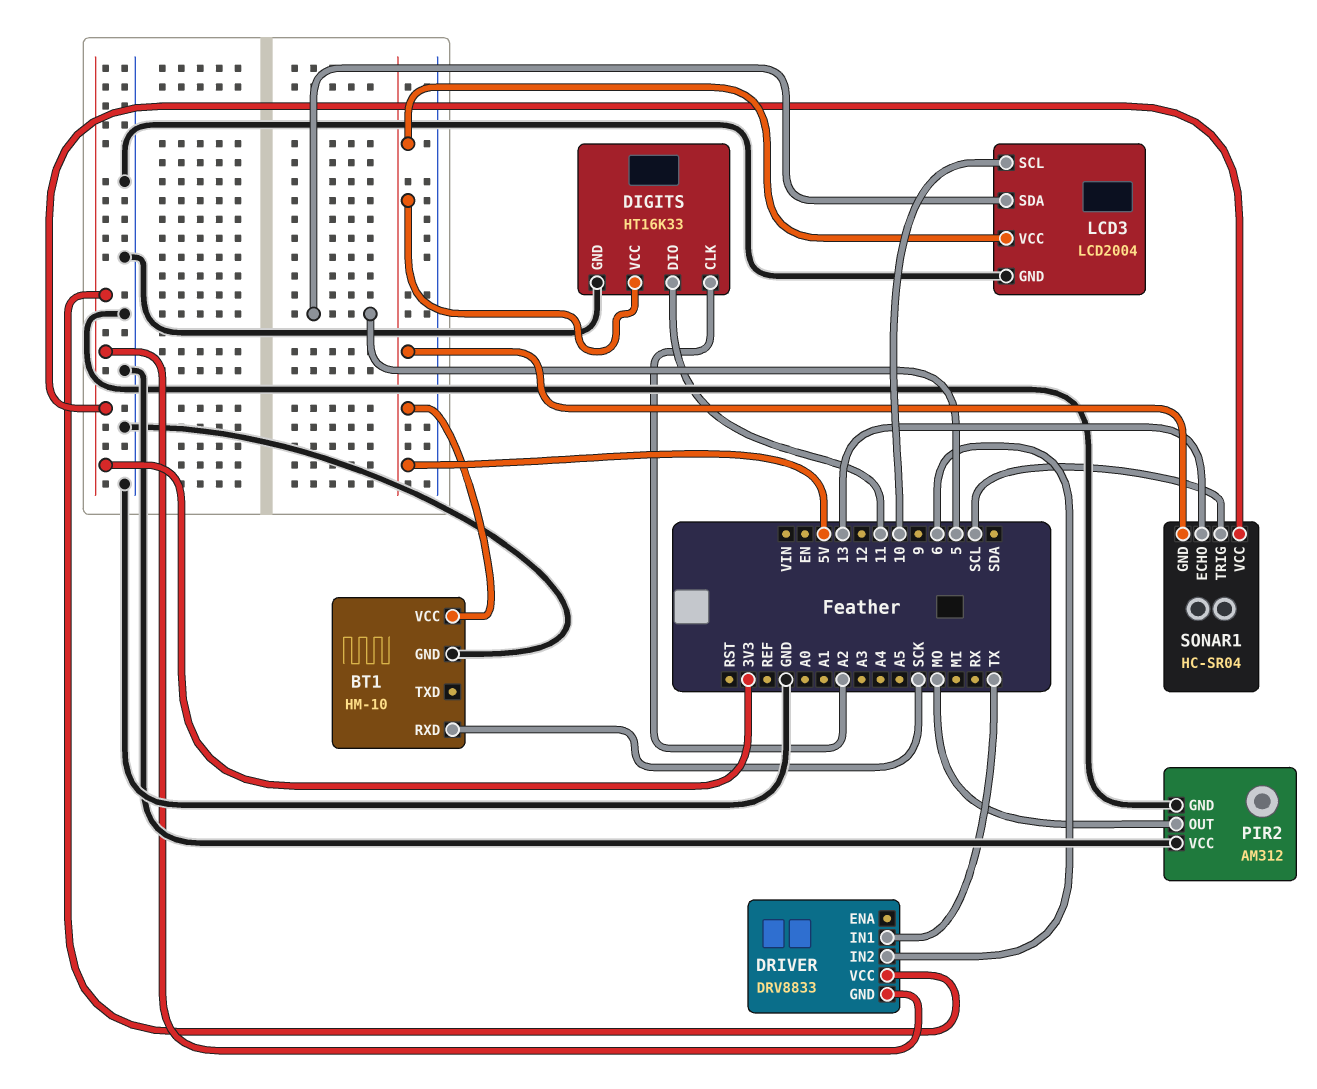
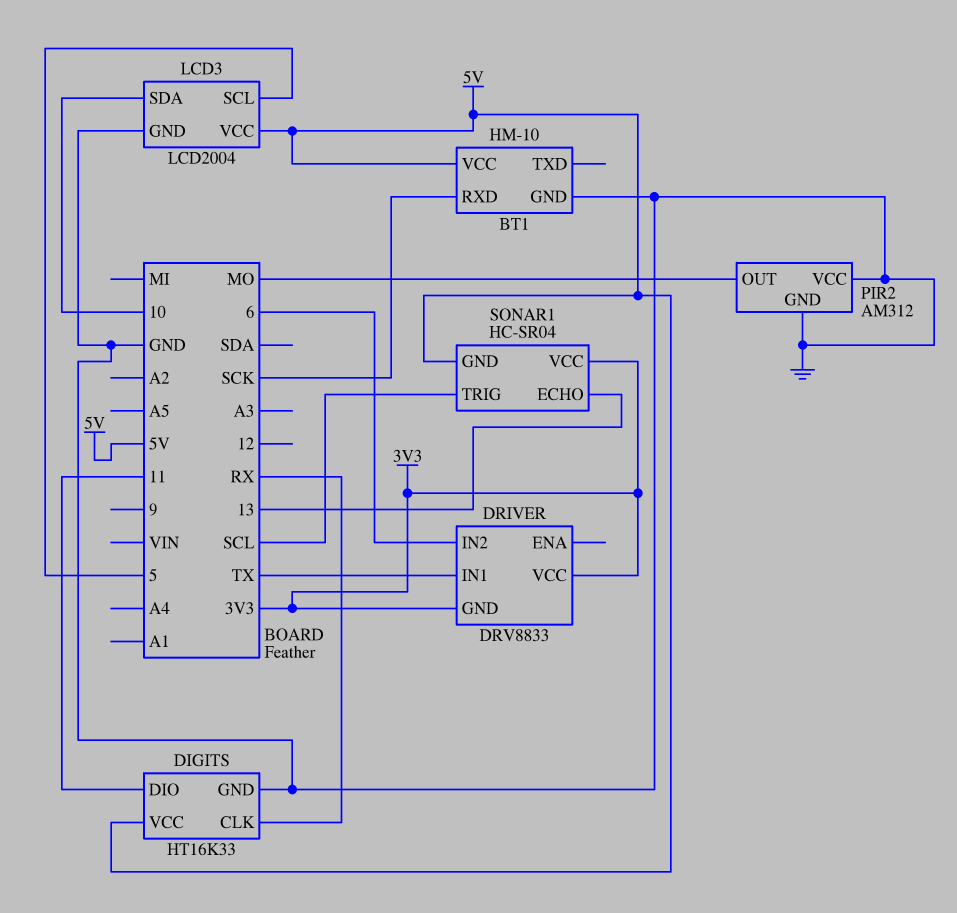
DIGITS pin CLK: A2 -> RX
LCD3 pin SCL: 10 -> 5
LCD3 pin SDA: 5 -> 10

